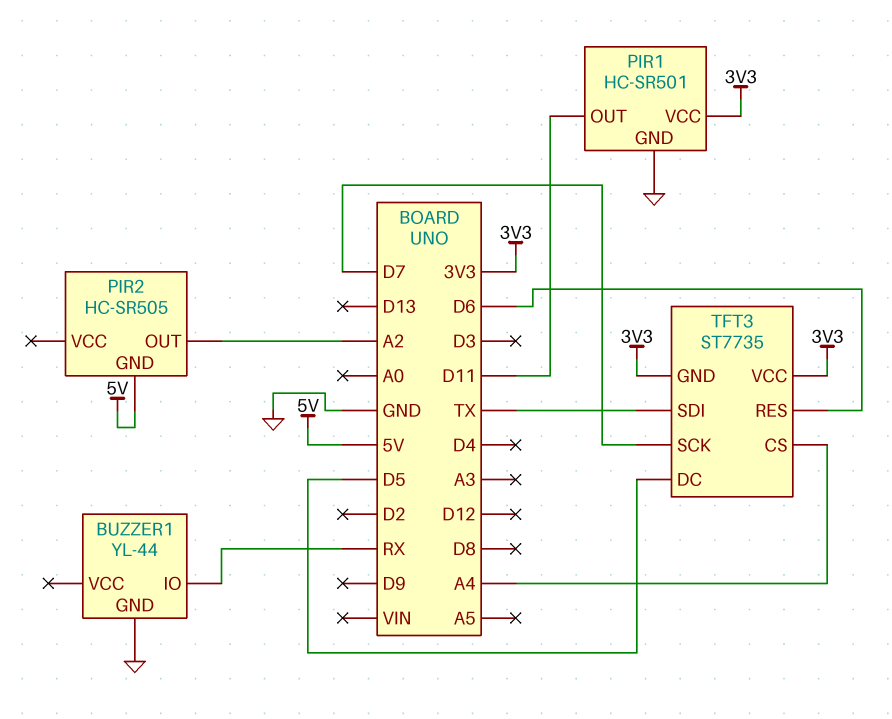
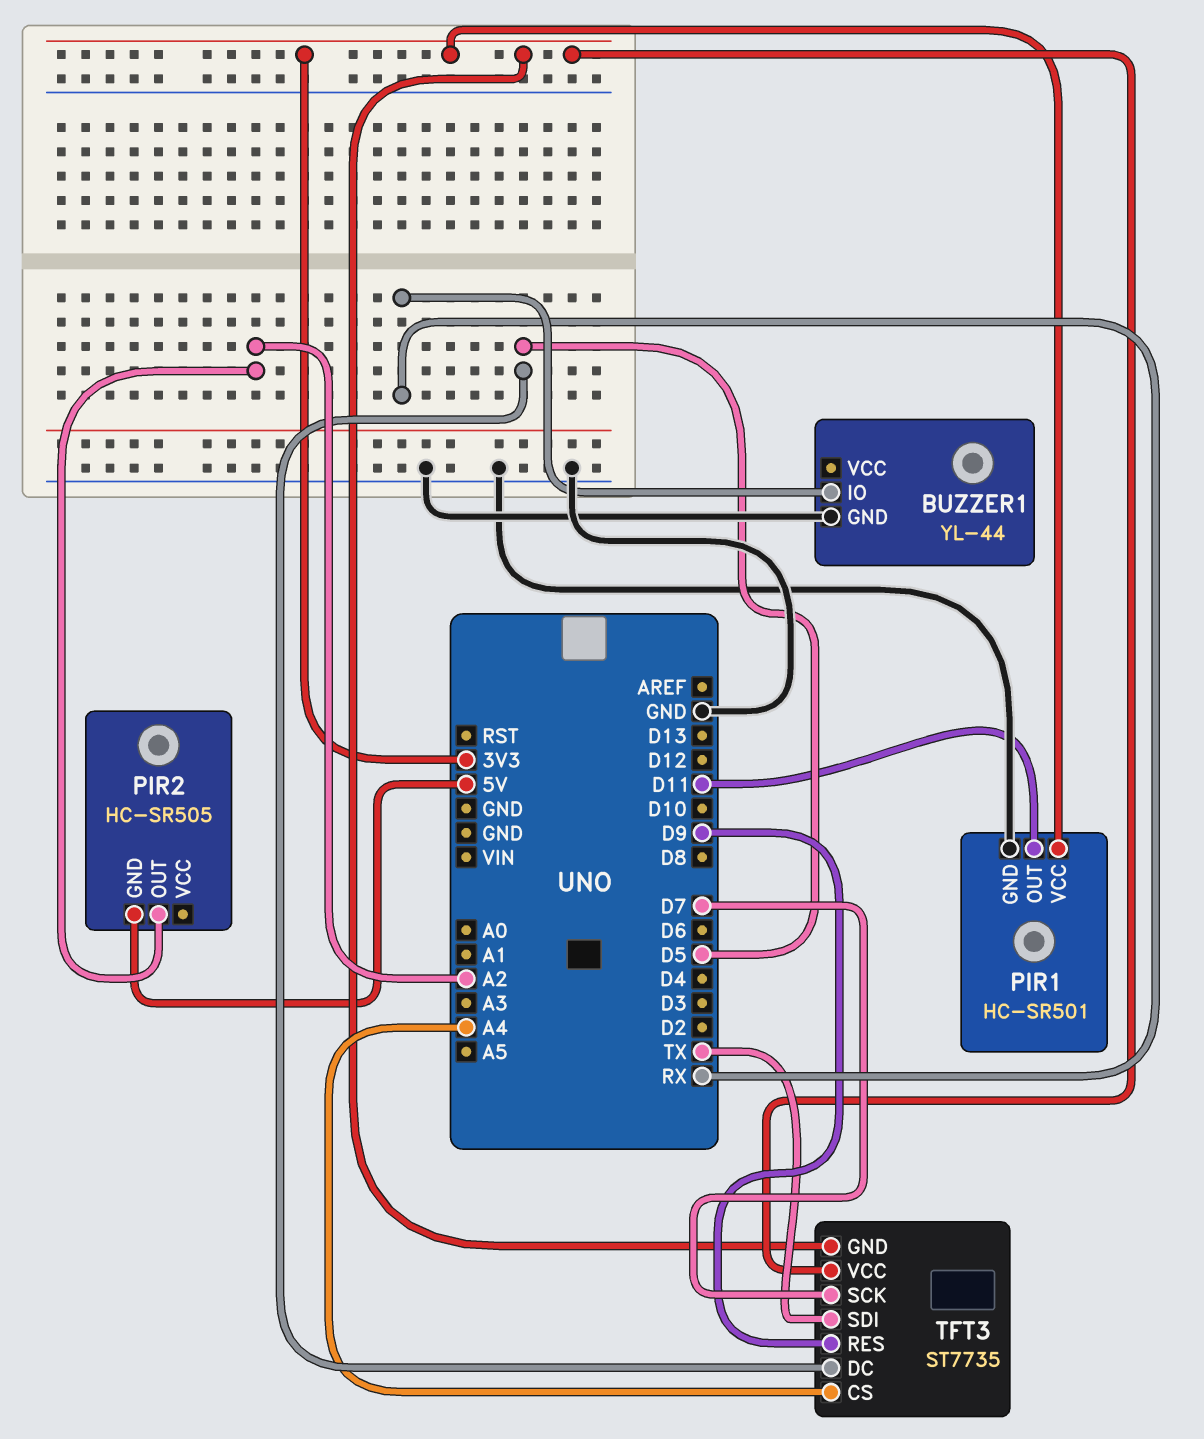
TFT3 pin RES: D6 -> D9

